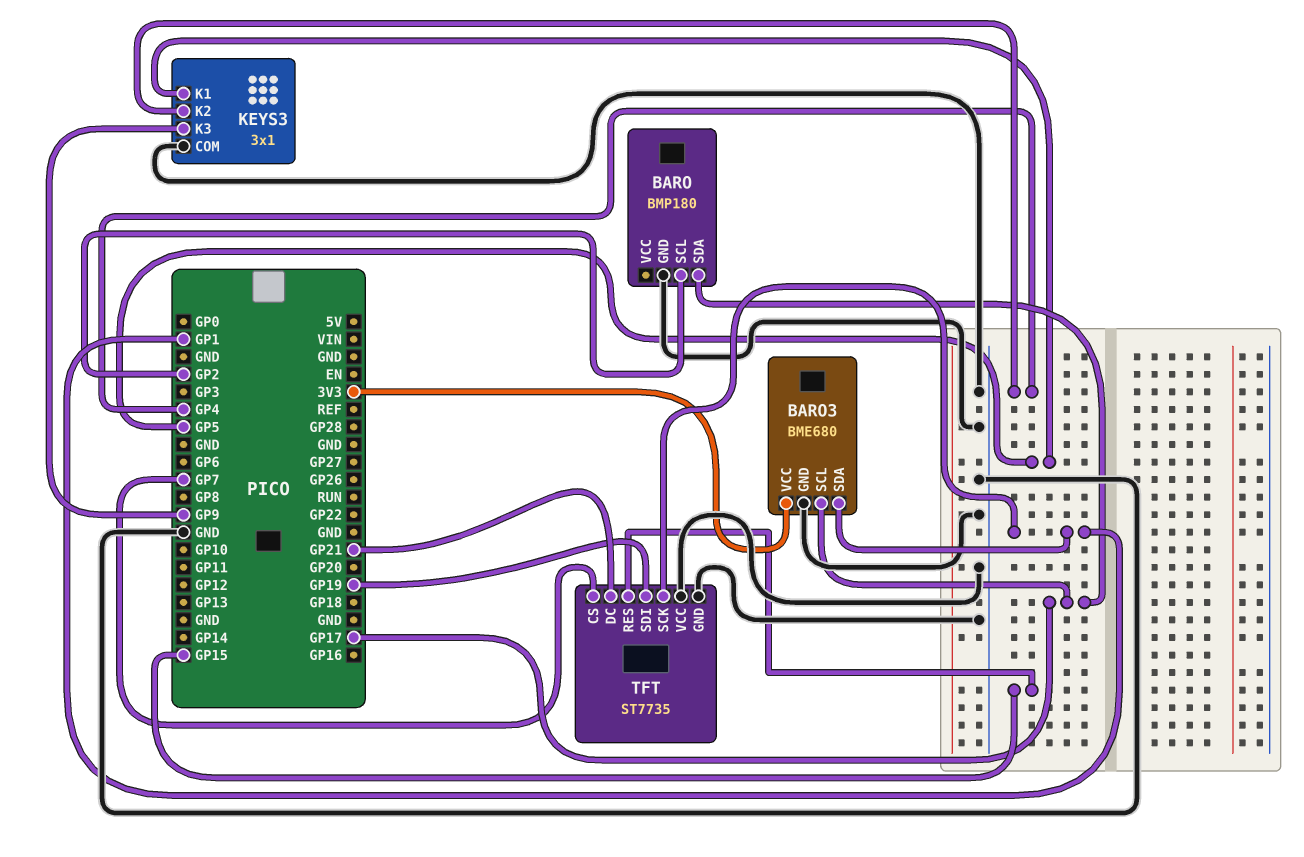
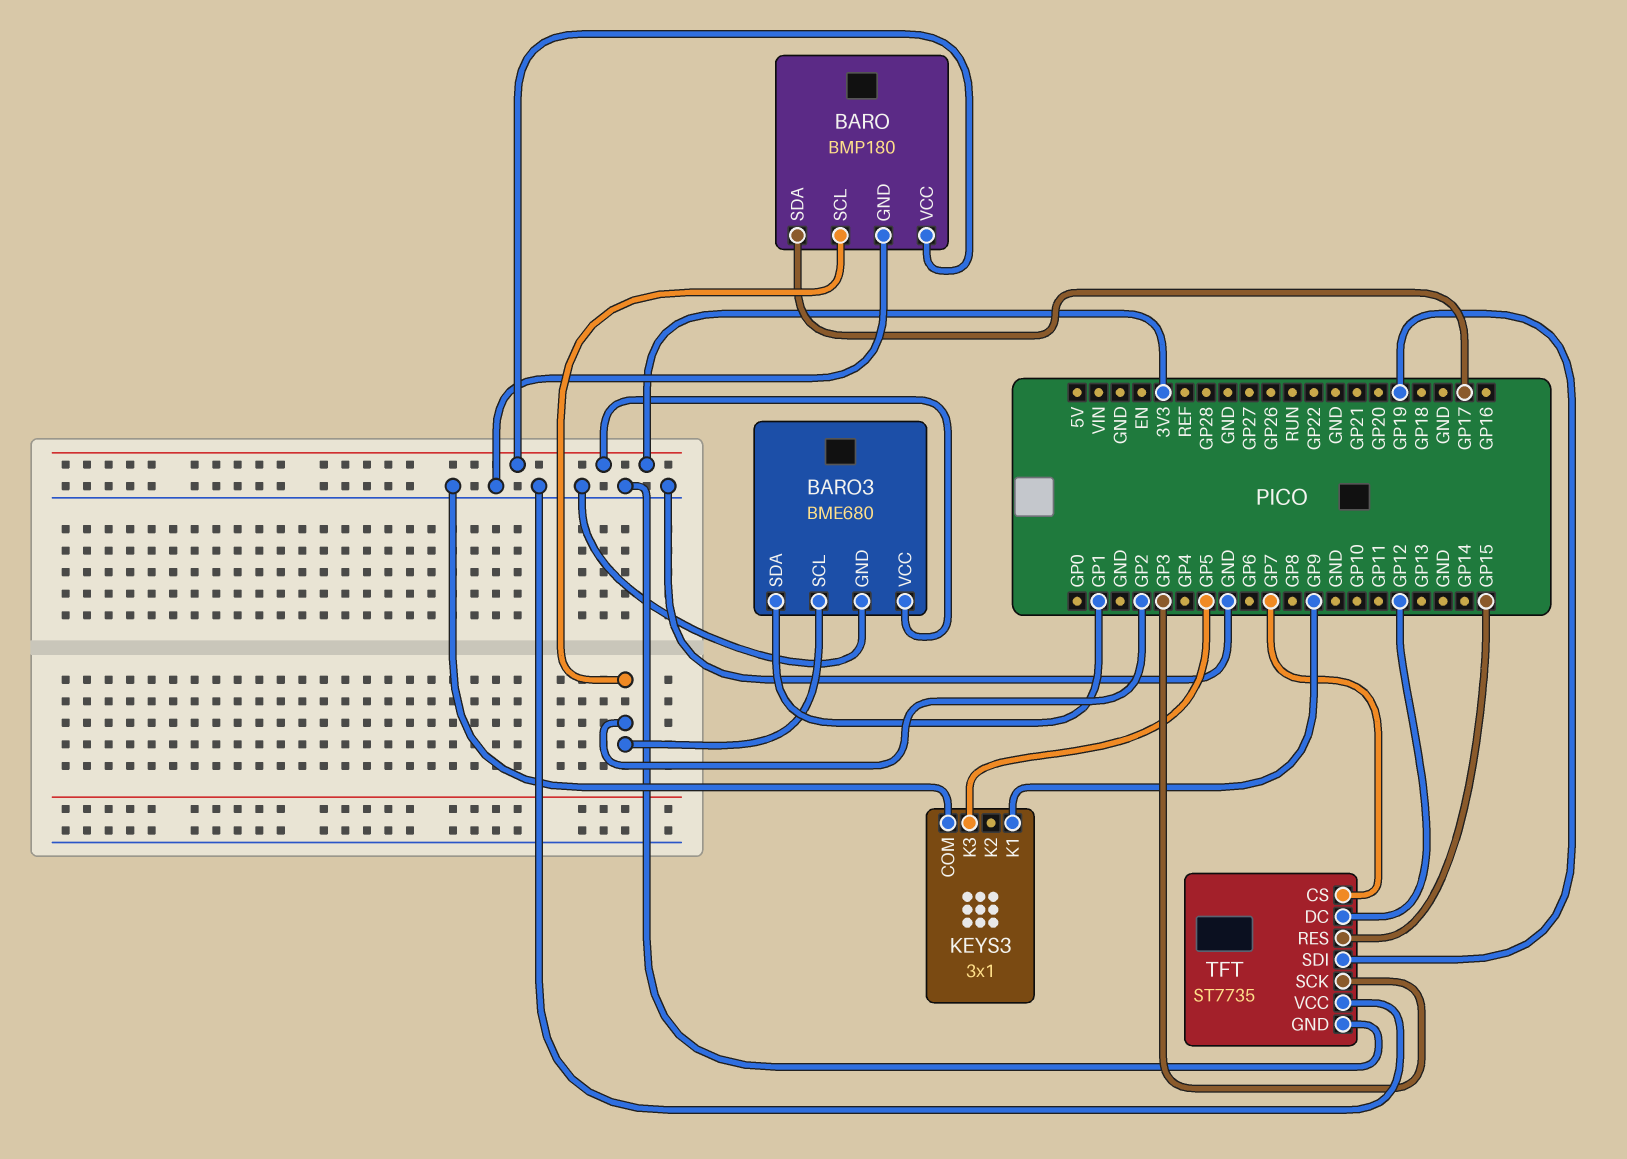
BARO pin VCC: none -> 3V3
BARO3 pin SCL: GP17 -> GP2
KEYS3 pin K1: GP5 -> GP9
KEYS3 pin K2: GP4 -> none
KEYS3 pin K3: GP9 -> GP5
TFT pin DC: GP21 -> GP12
TFT pin SCK: GP1 -> GP3

